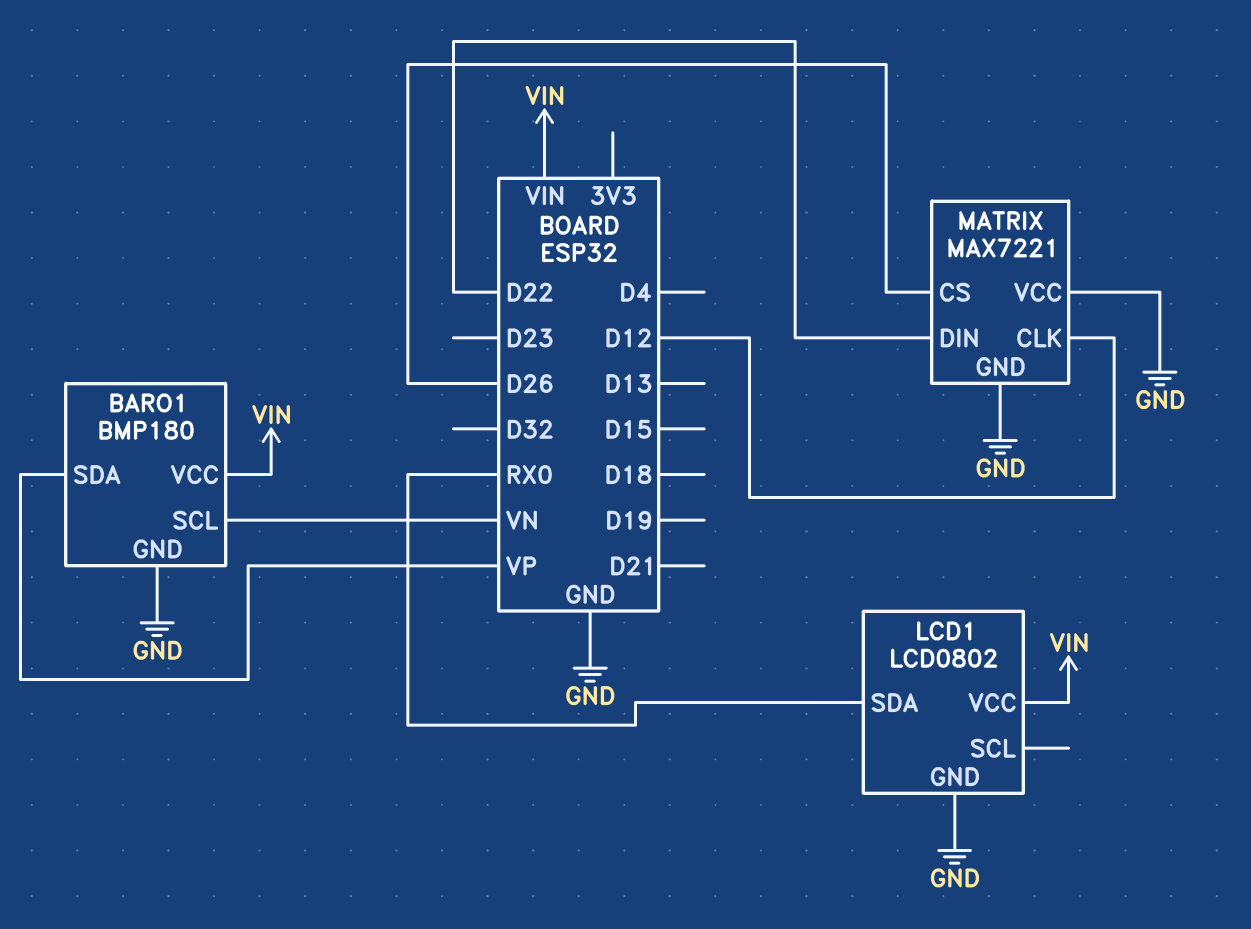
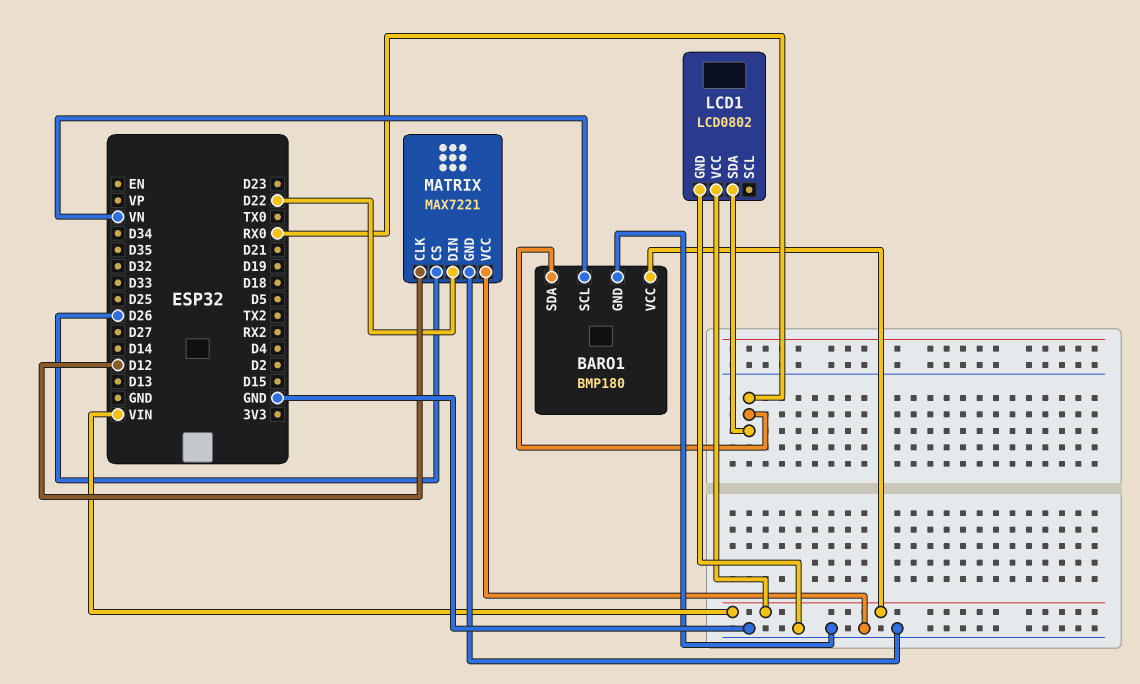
BARO1 pin SDA: VP -> RX0

